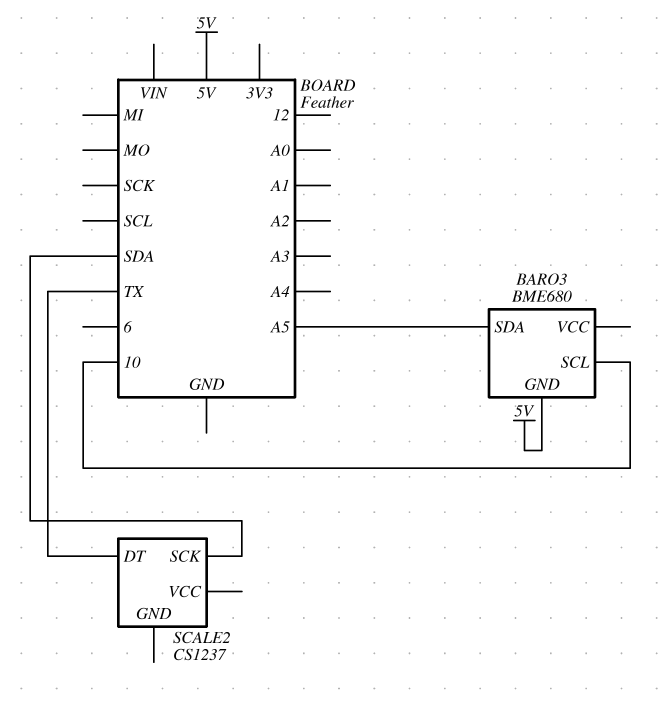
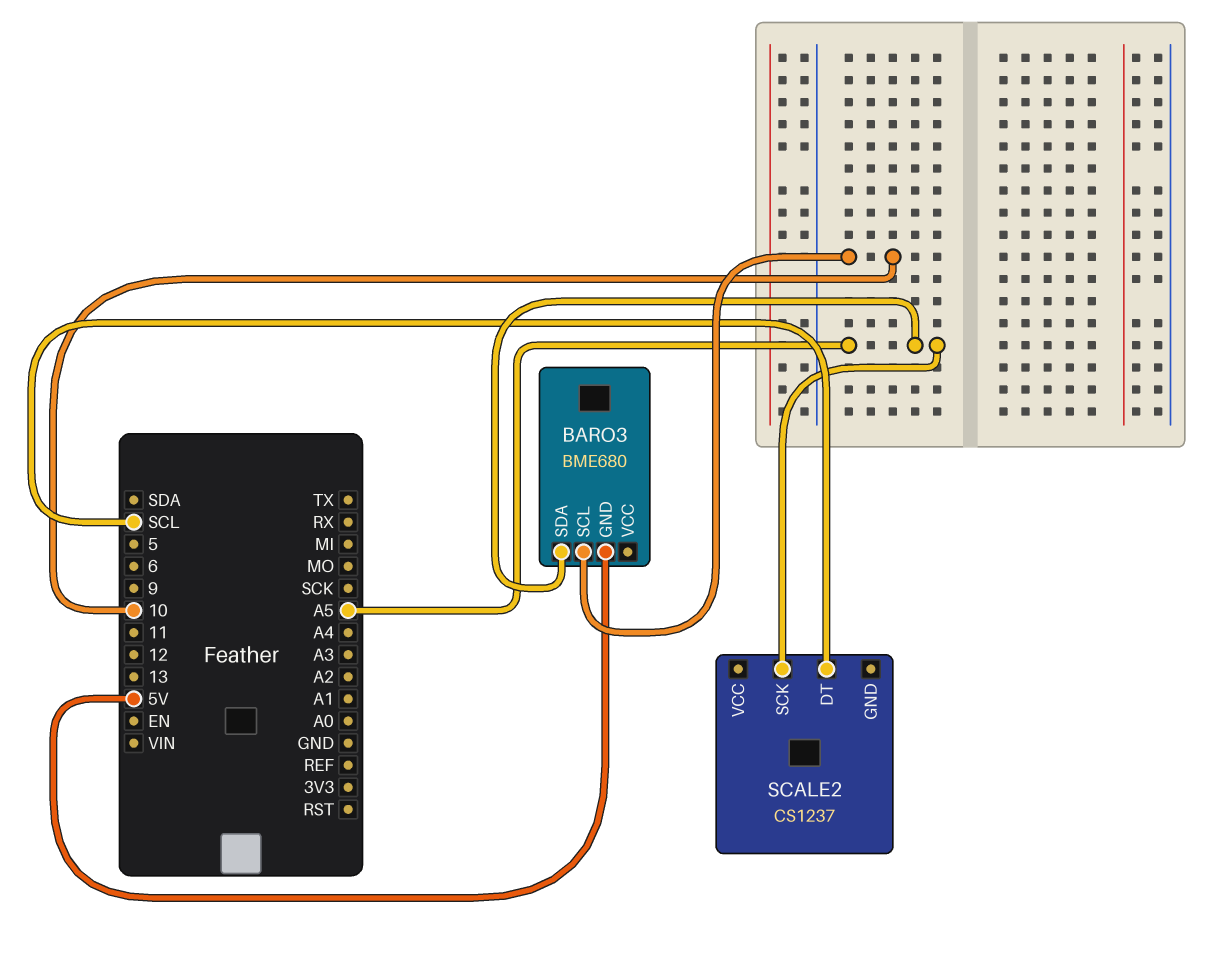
SCALE2 pin DT: TX -> SCL
SCALE2 pin SCK: SDA -> A5

